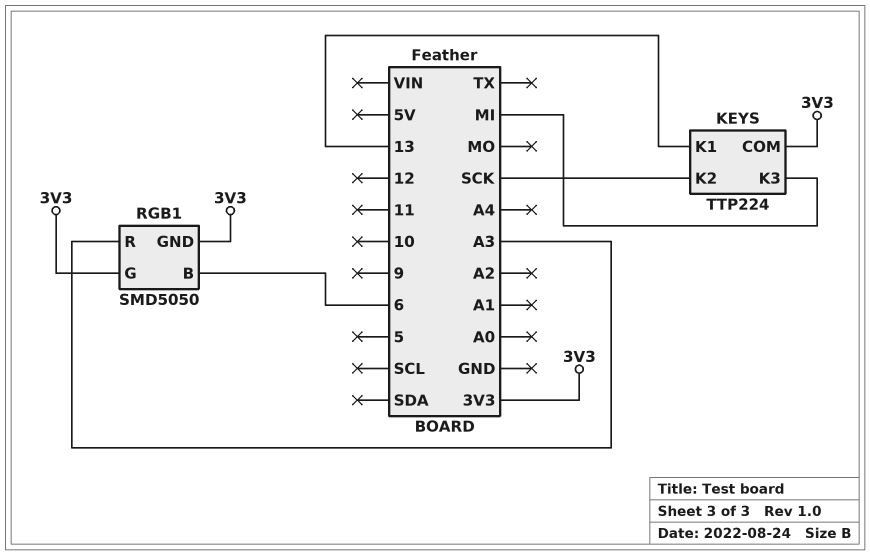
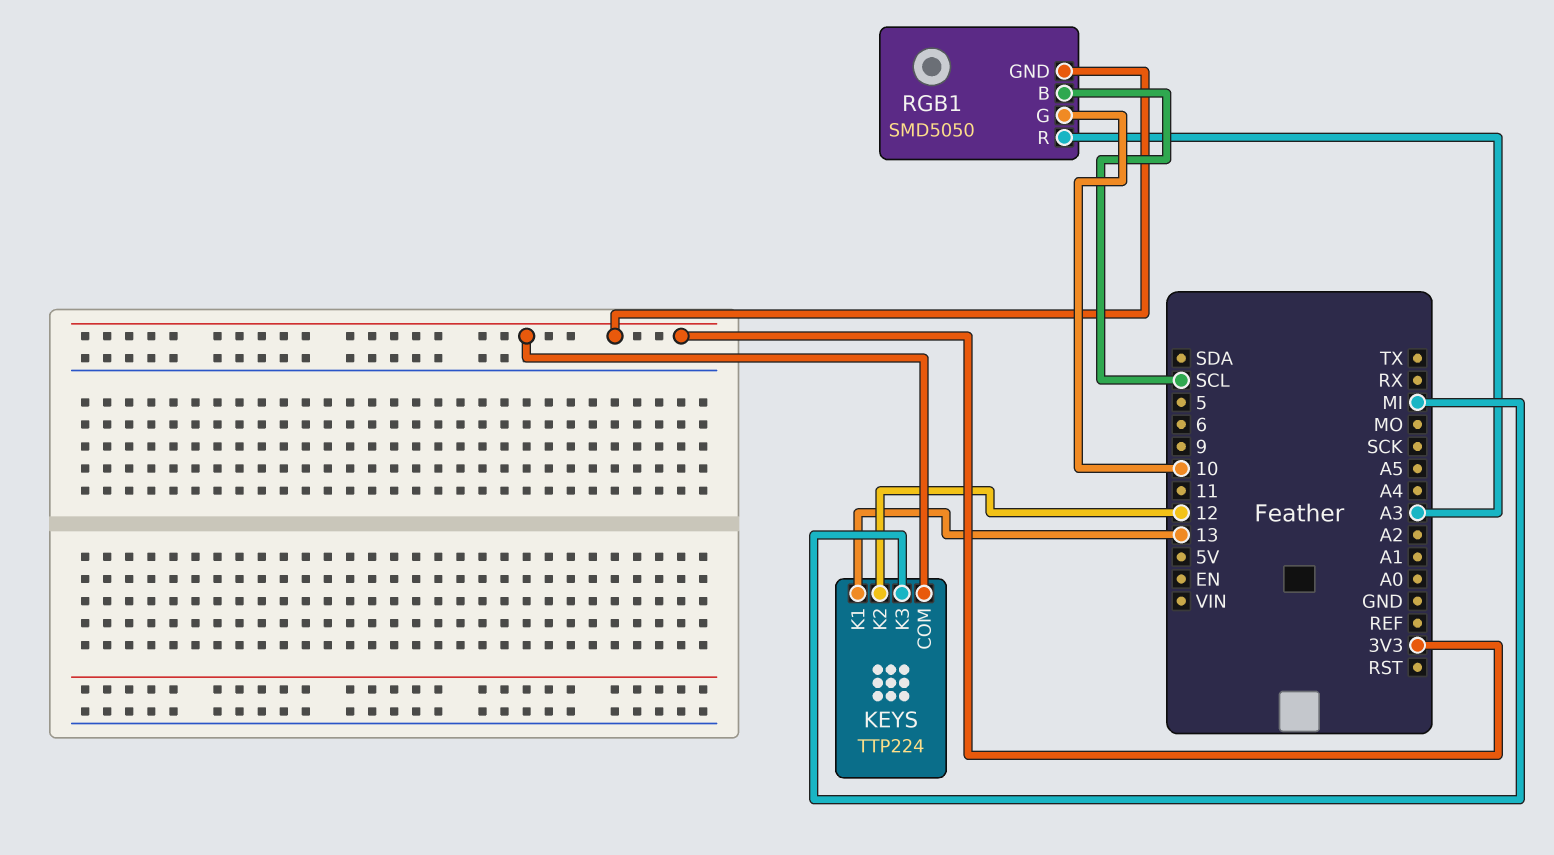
KEYS pin K2: SCK -> 12
RGB1 pin B: 6 -> SCL
RGB1 pin G: 3V3 -> 10

